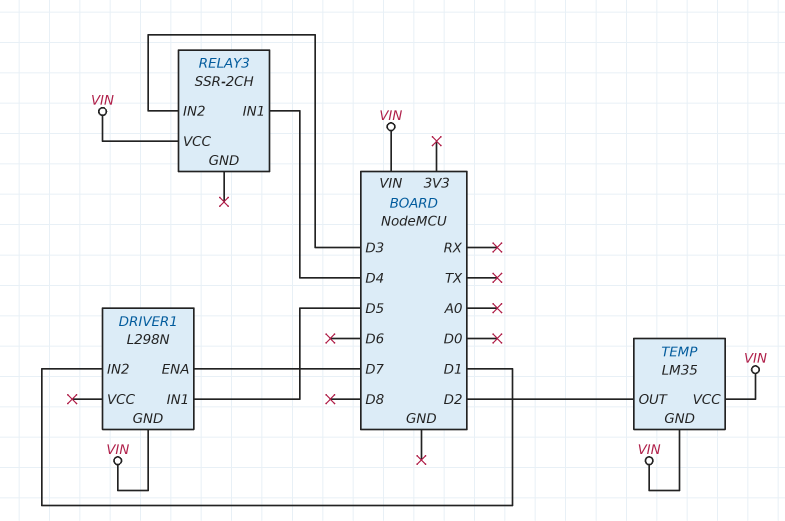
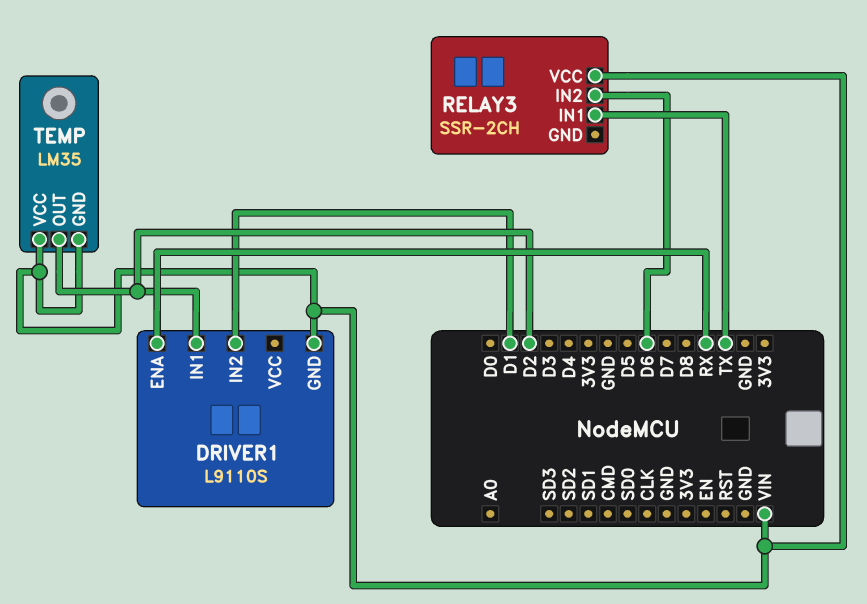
DRIVER1: L298N -> L9110S
DRIVER1 pin ENA: D7 -> RX
DRIVER1 pin IN1: D5 -> D2
RELAY3 pin IN1: D4 -> TX
RELAY3 pin IN2: D3 -> D6

